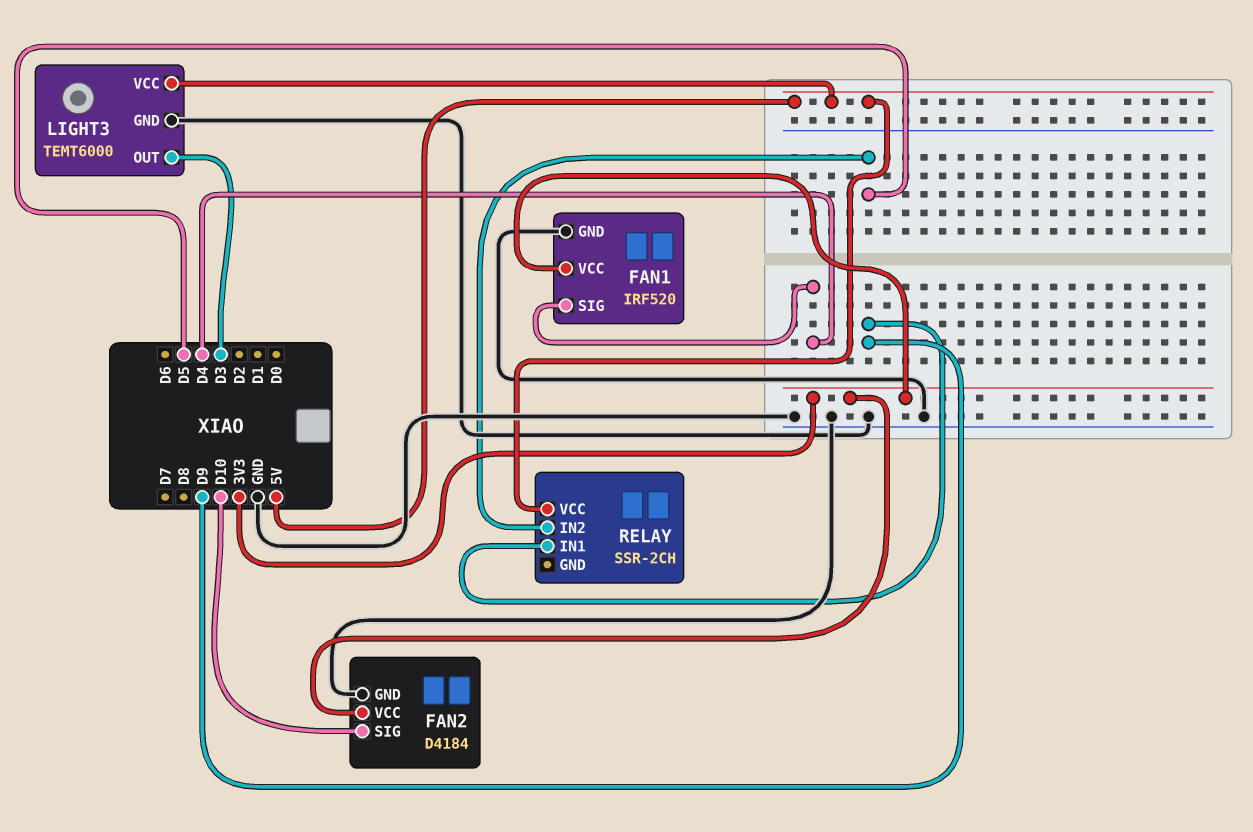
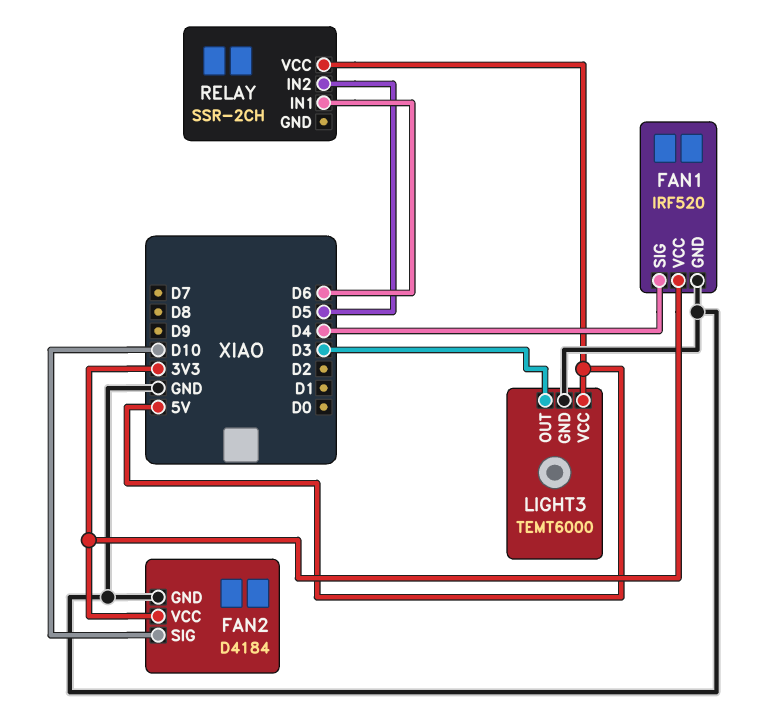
RELAY pin IN1: D9 -> D6

